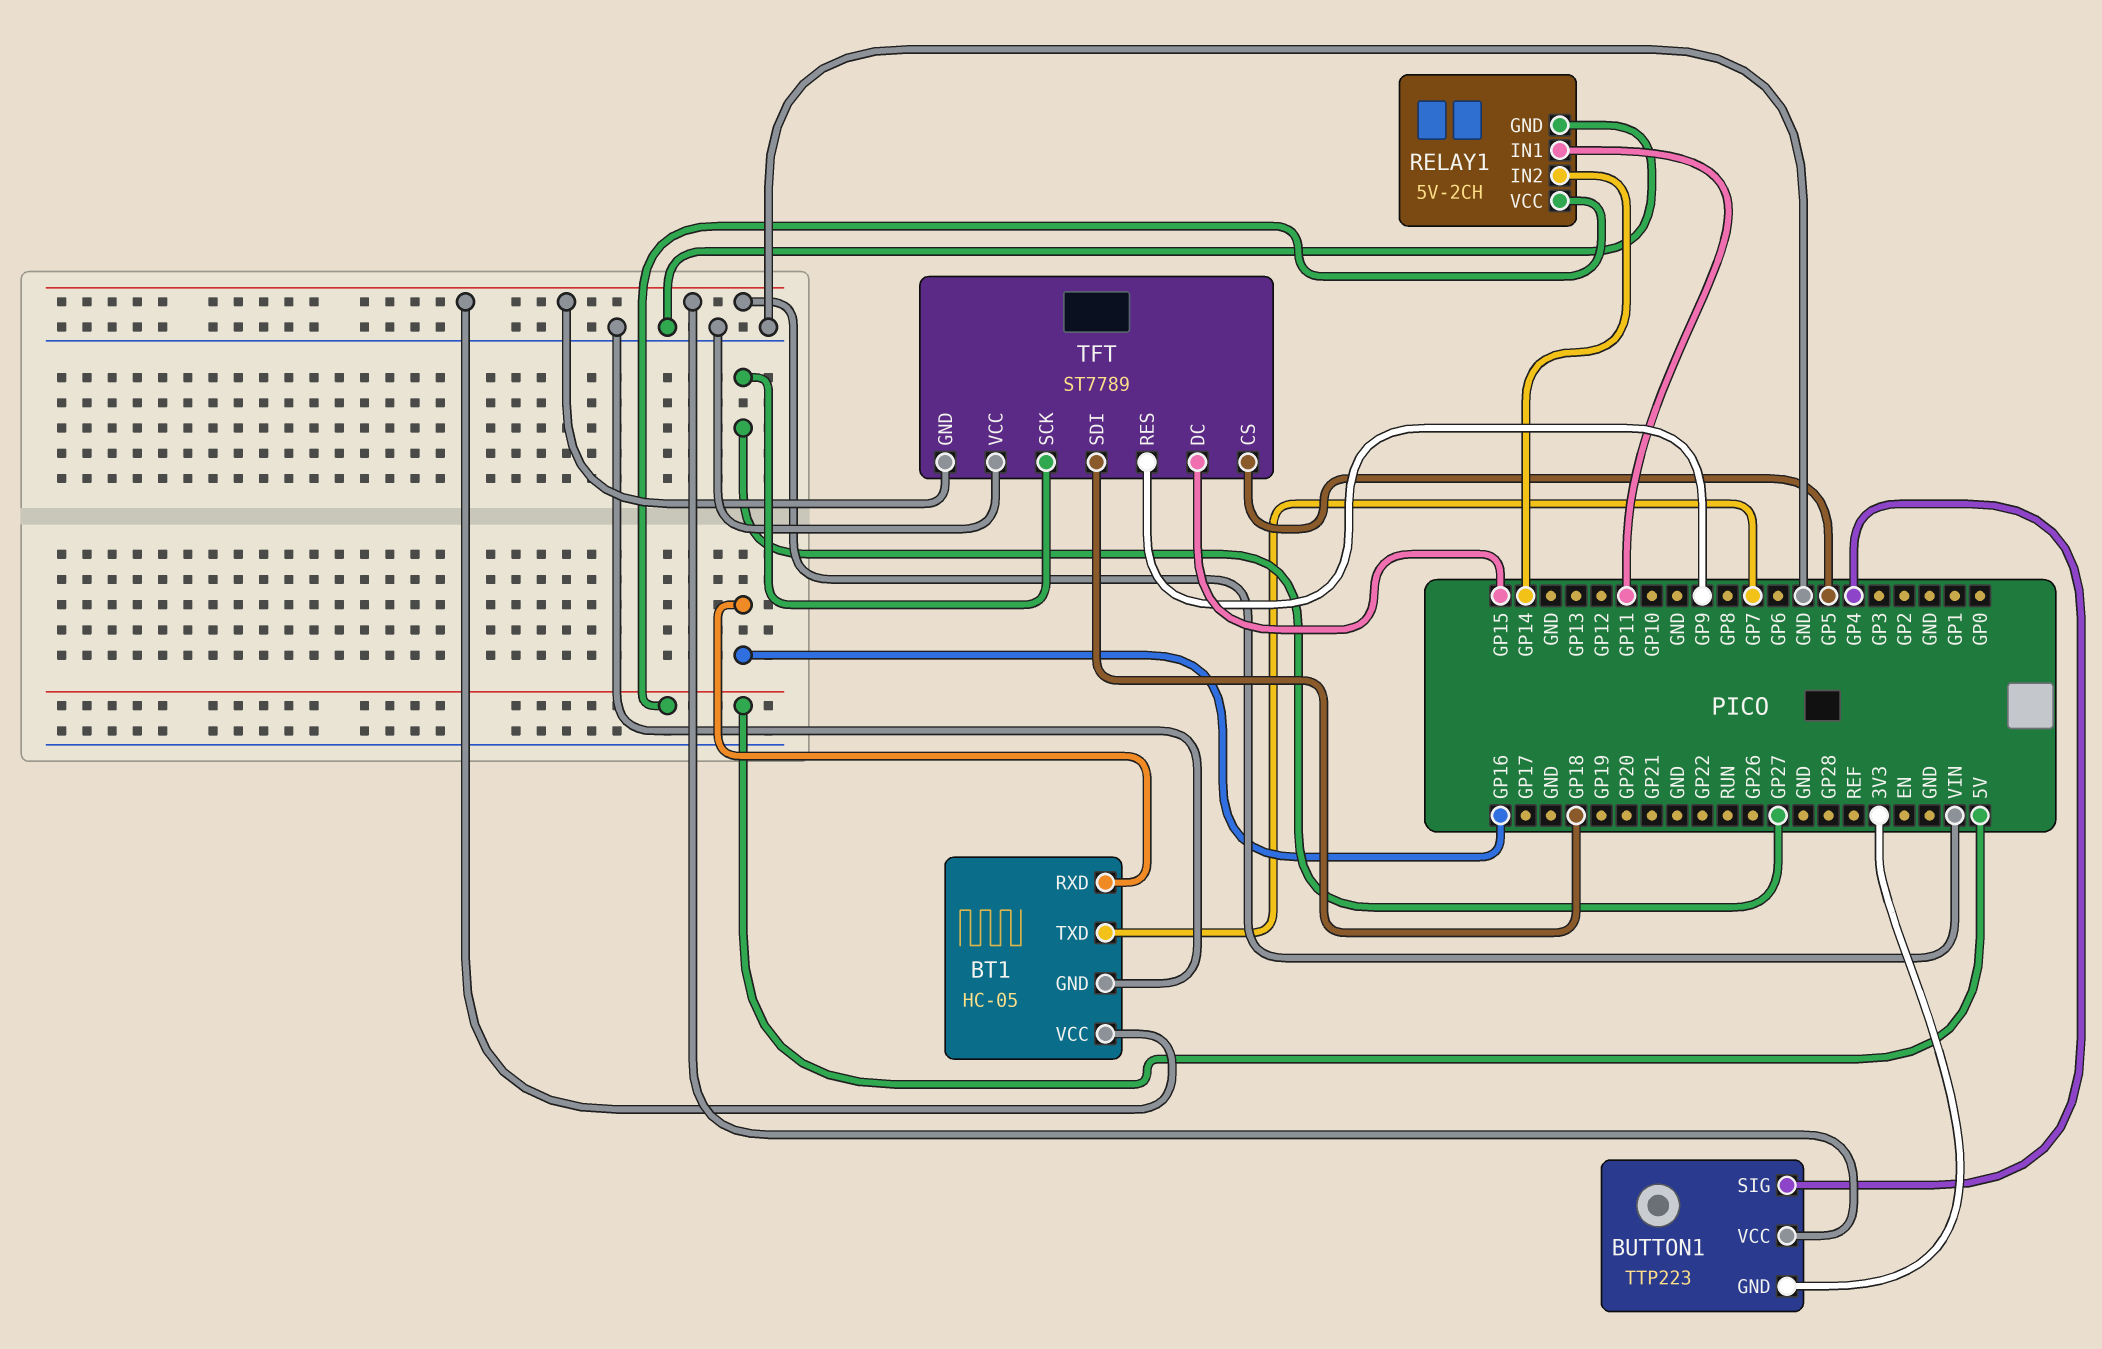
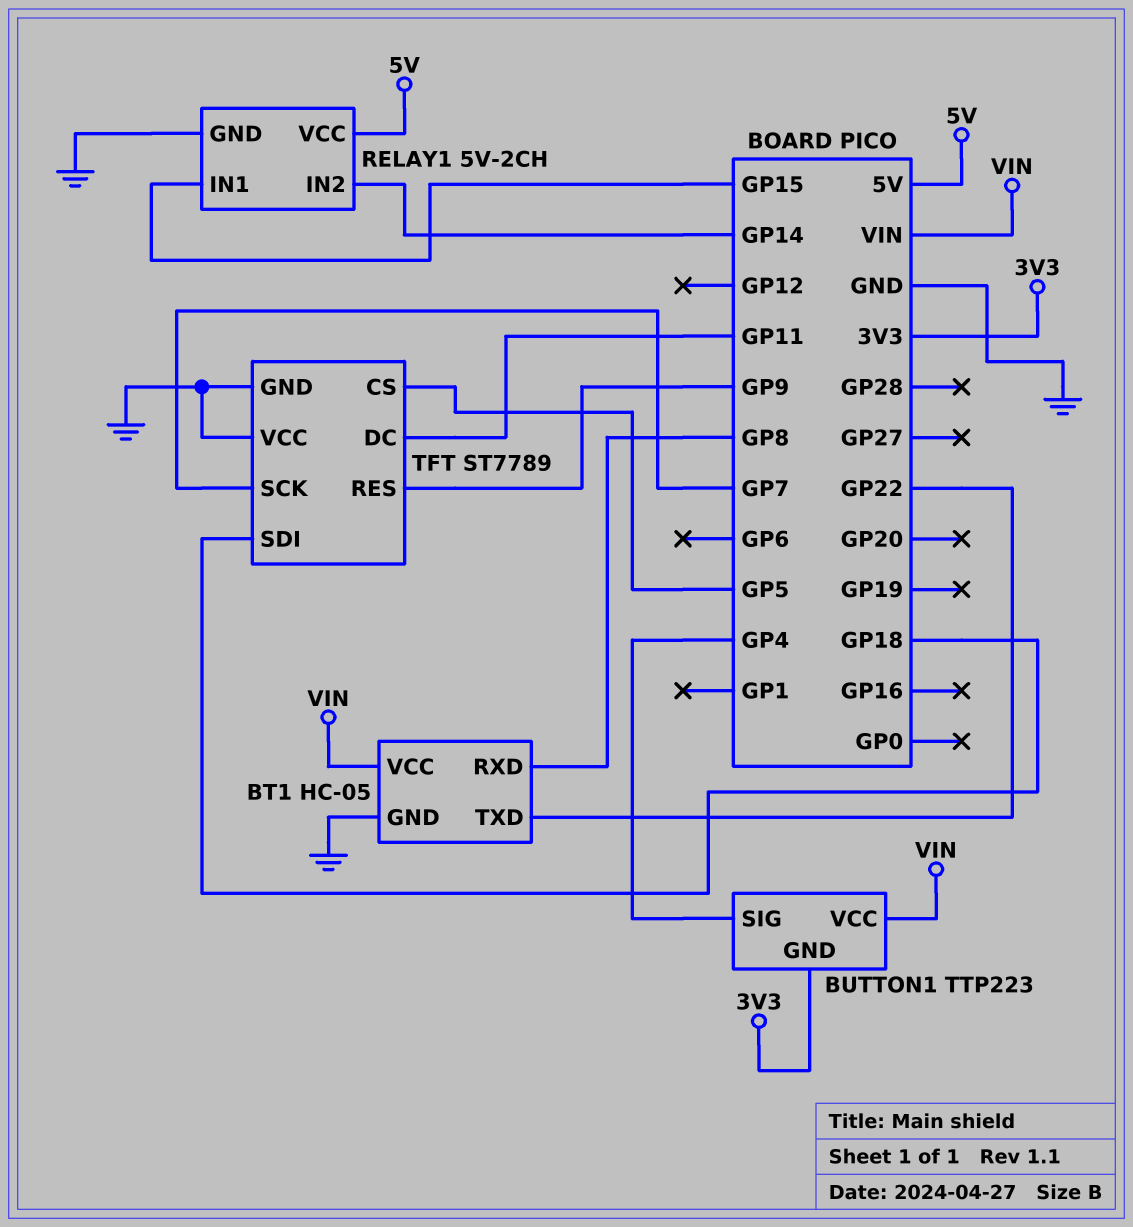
BT1 pin RXD: GP16 -> GP8
BT1 pin TXD: GP7 -> GP22
RELAY1 pin IN1: GP11 -> GP15
TFT pin DC: GP15 -> GP11
TFT pin GND: VIN -> GND
TFT pin SCK: GP27 -> GP7

